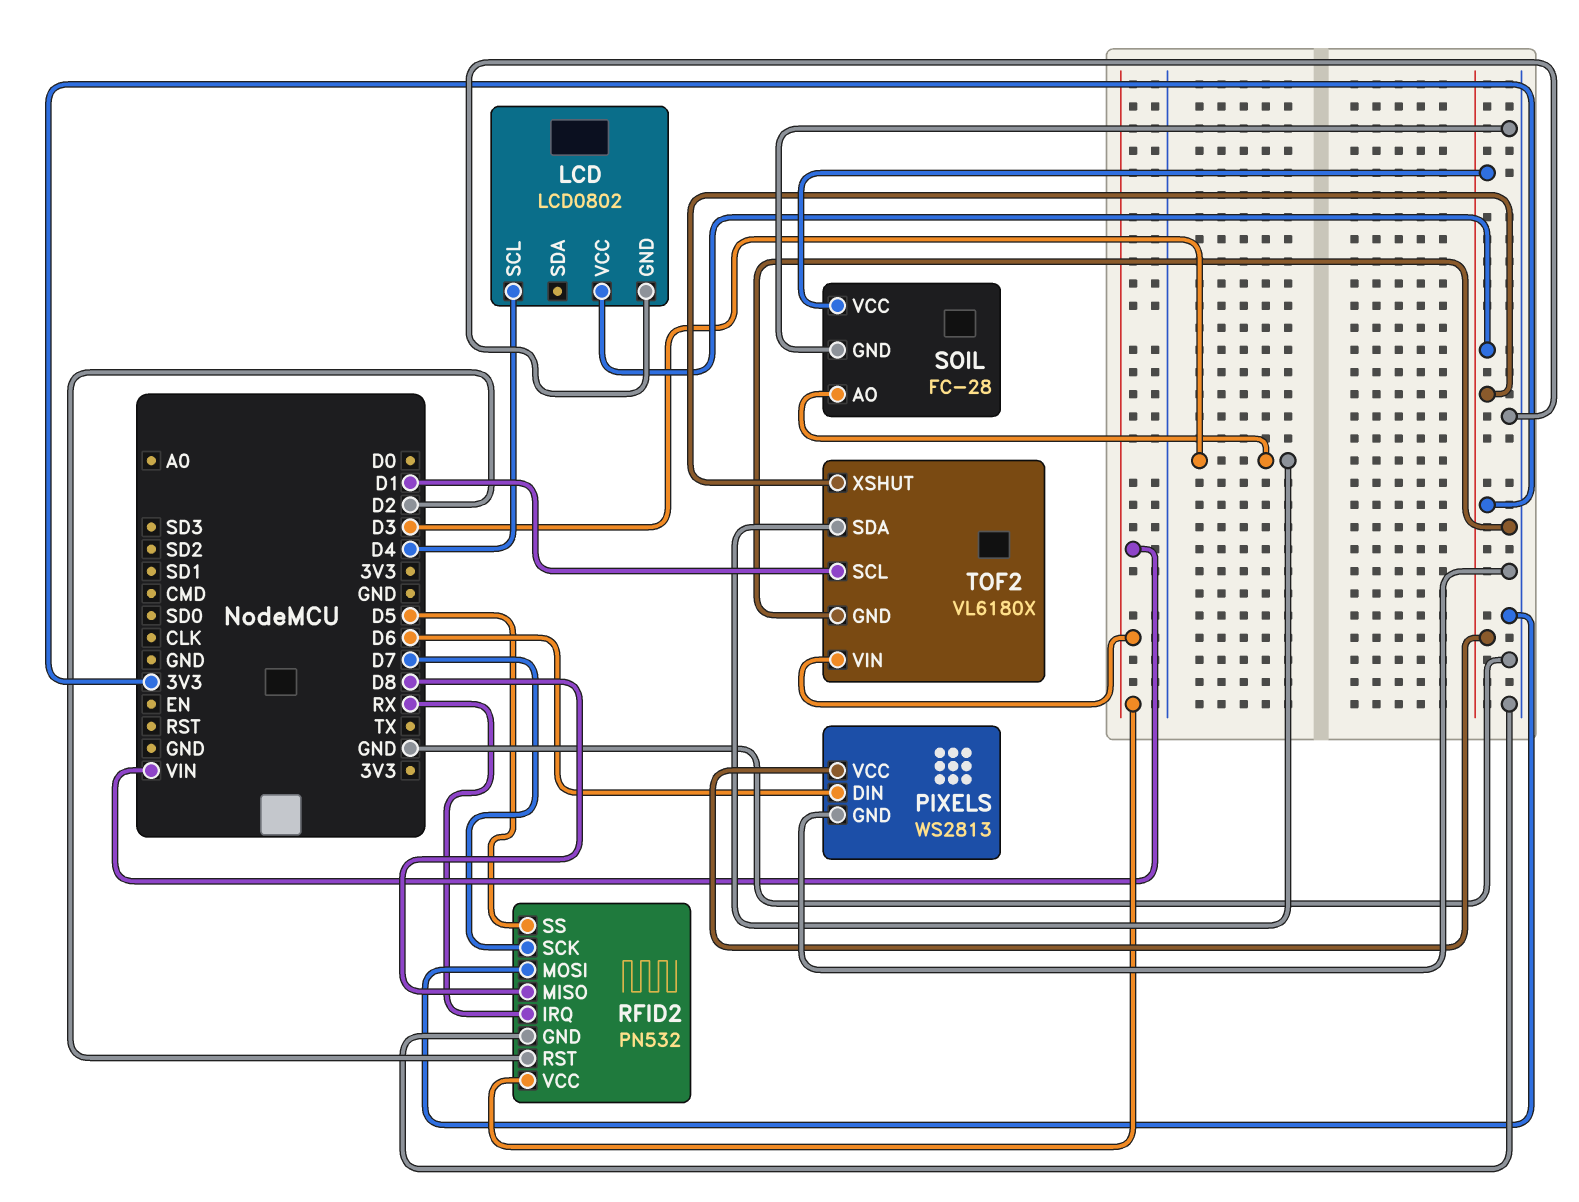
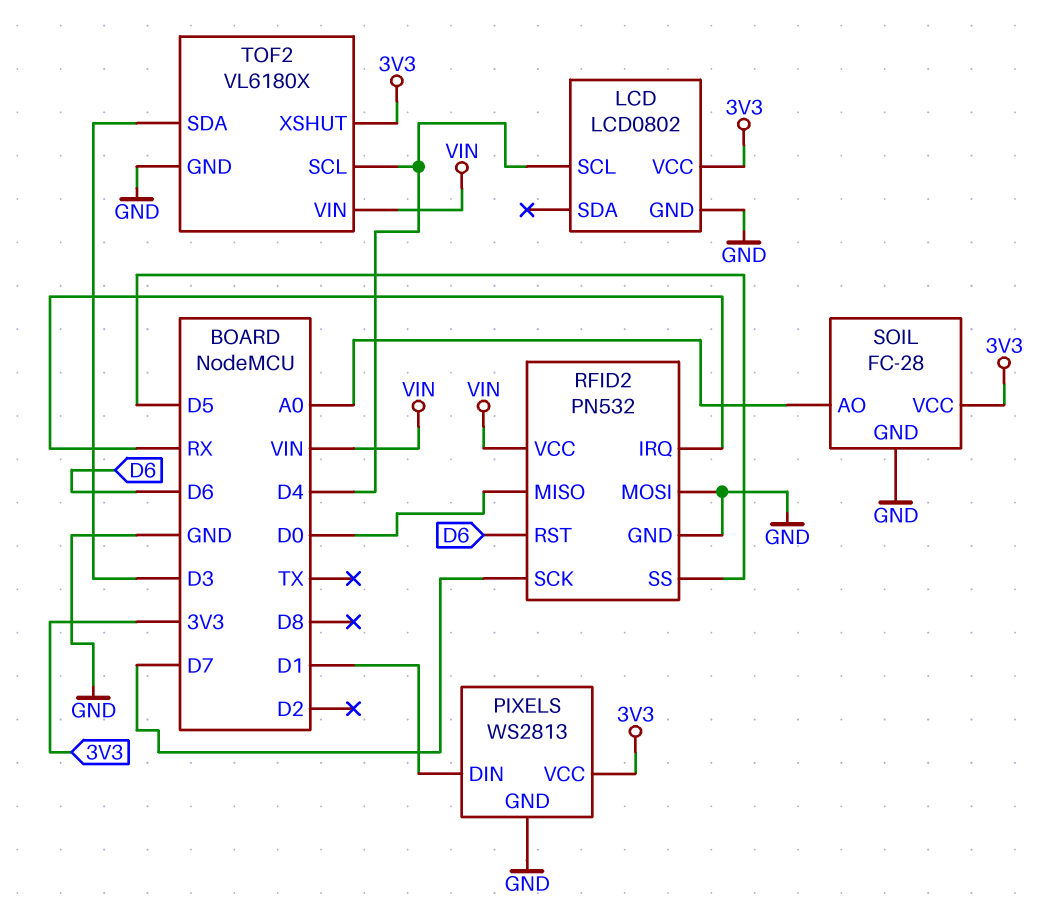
PIXELS pin DIN: D6 -> D1
RFID2 pin MISO: D8 -> D0
RFID2 pin RST: D2 -> D6
SOIL pin AO: D3 -> A0
TOF2 pin SCL: D1 -> D4

